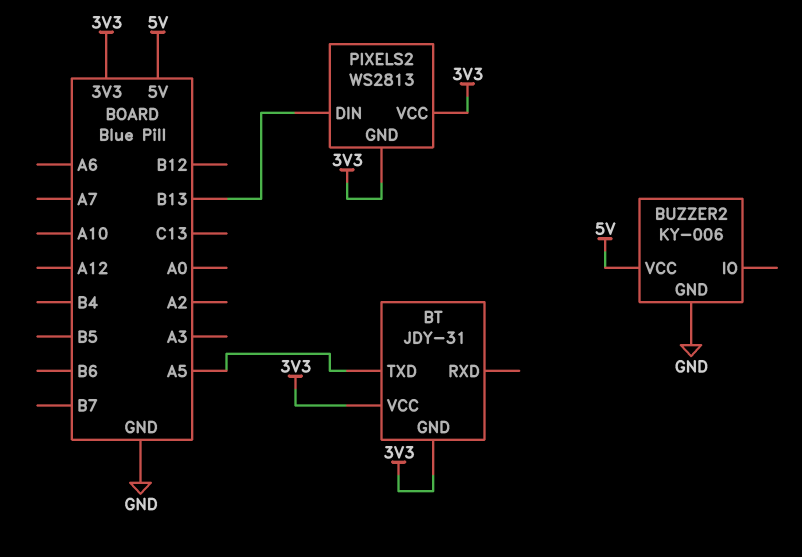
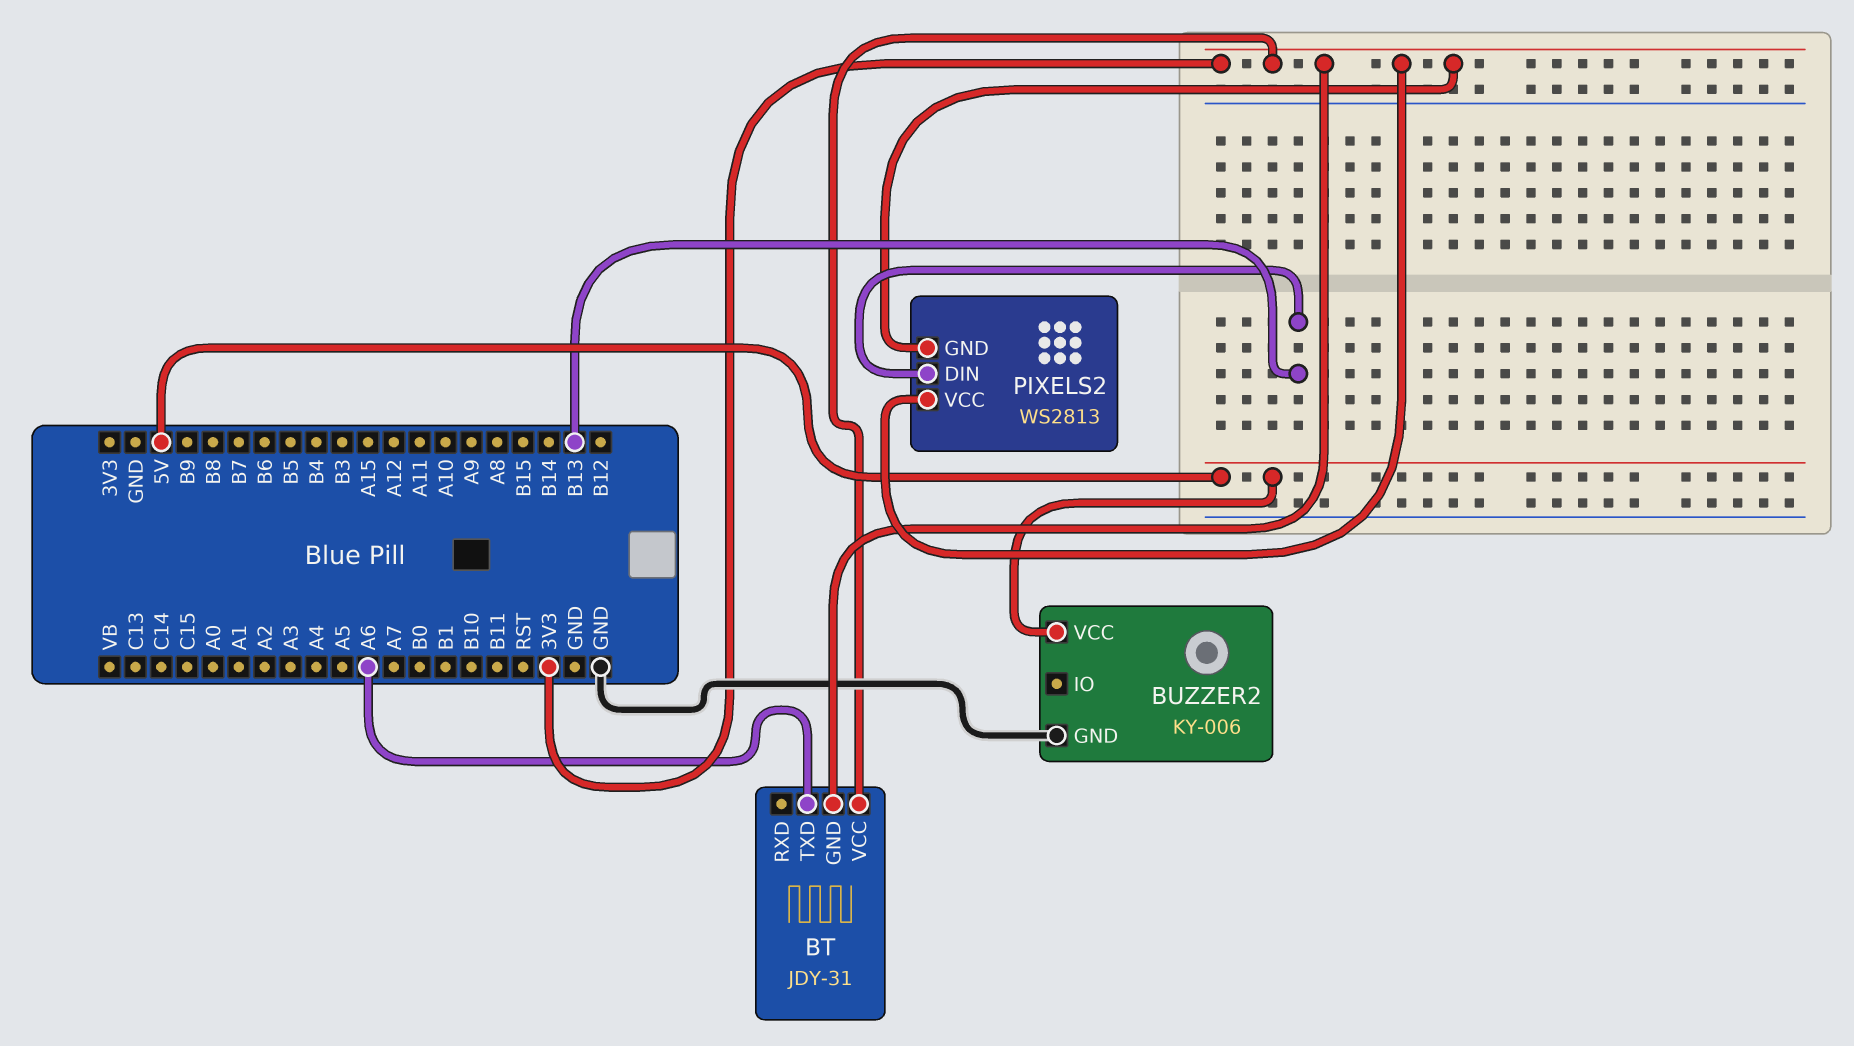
BT pin TXD: A5 -> A6

